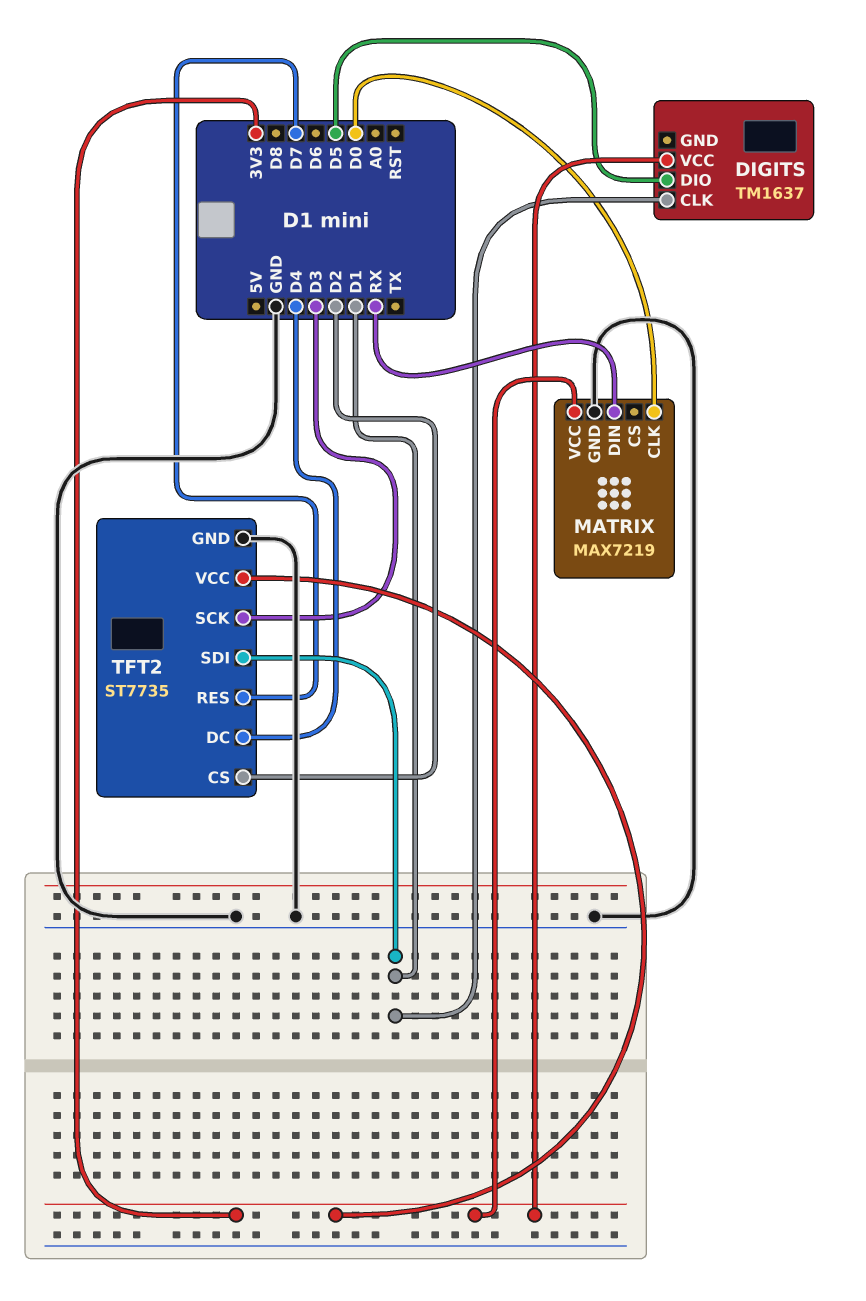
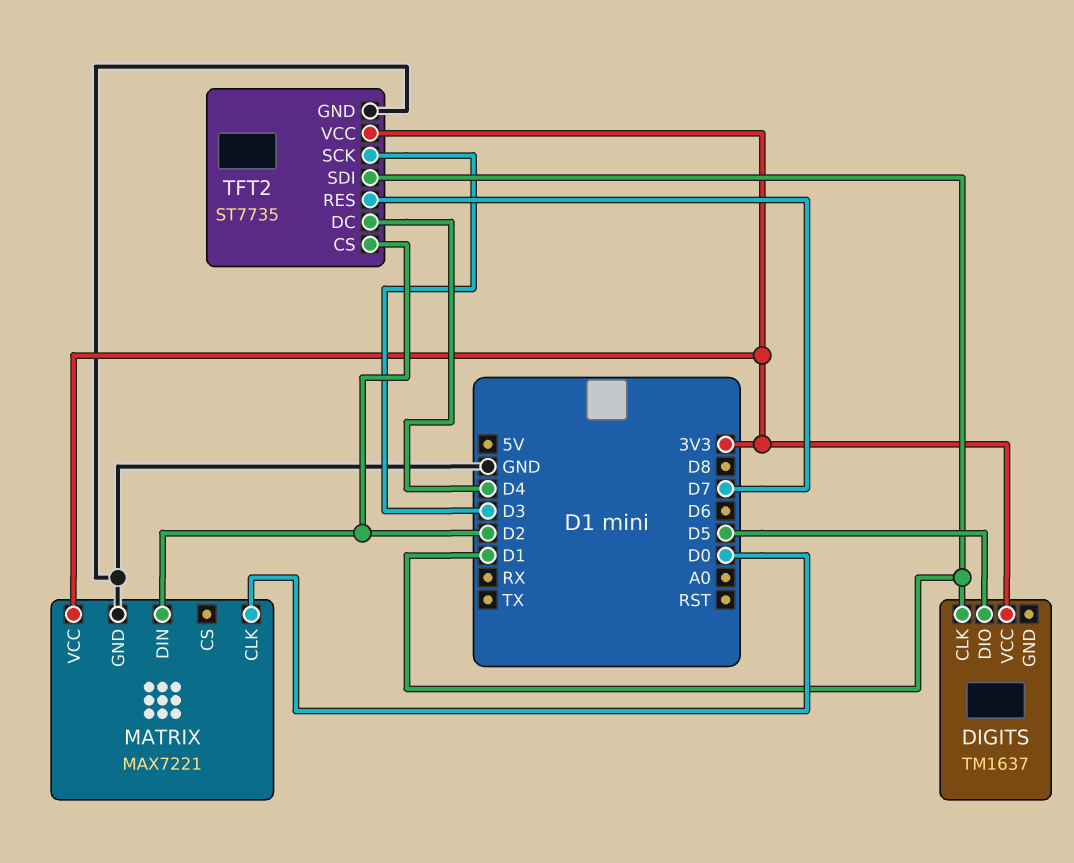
MATRIX: MAX7219 -> MAX7221
MATRIX pin DIN: RX -> D2

